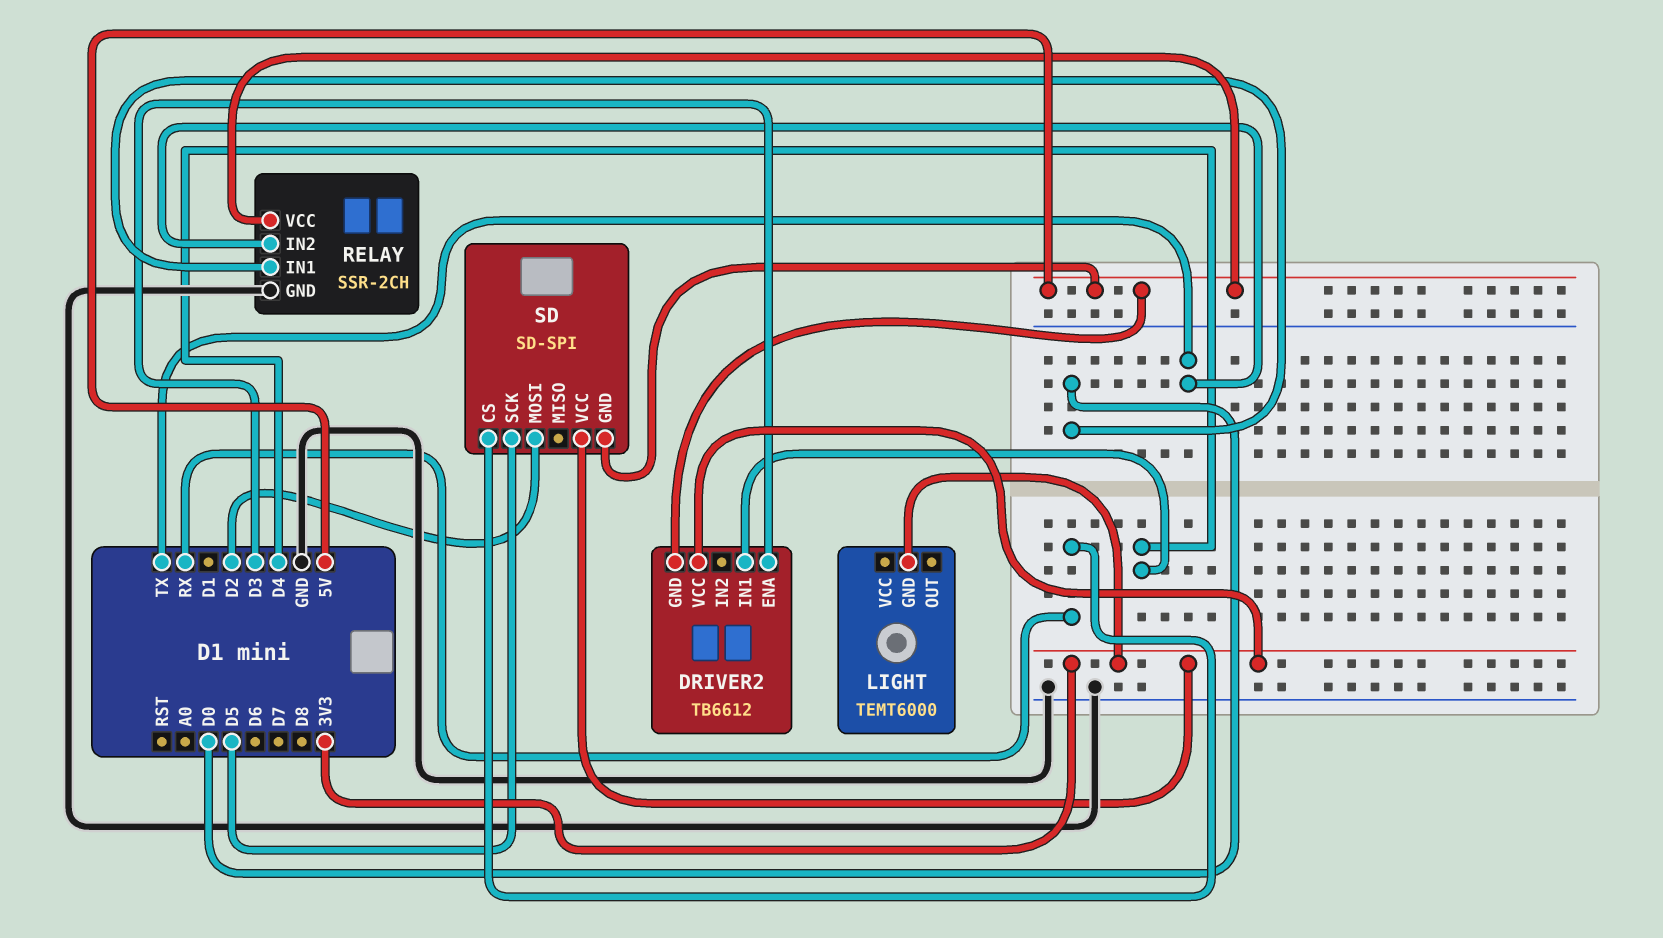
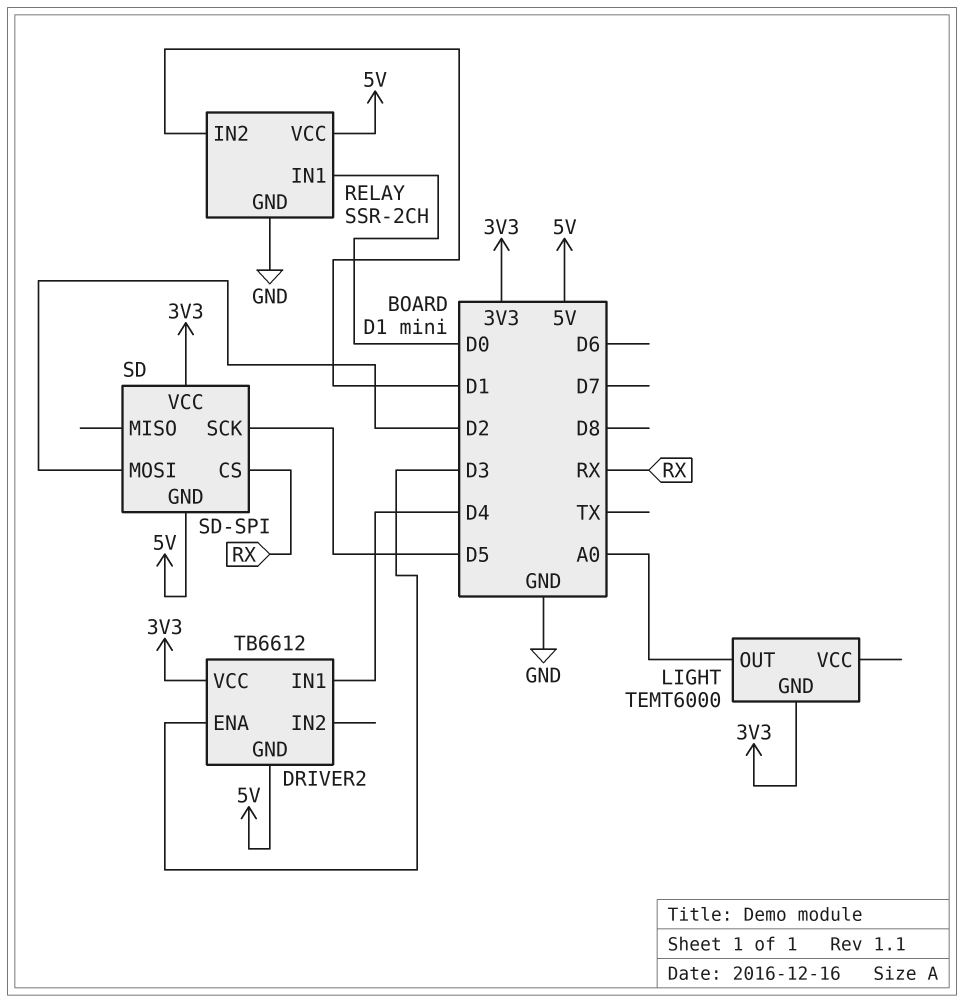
LIGHT pin OUT: none -> A0
RELAY pin IN2: TX -> D1

